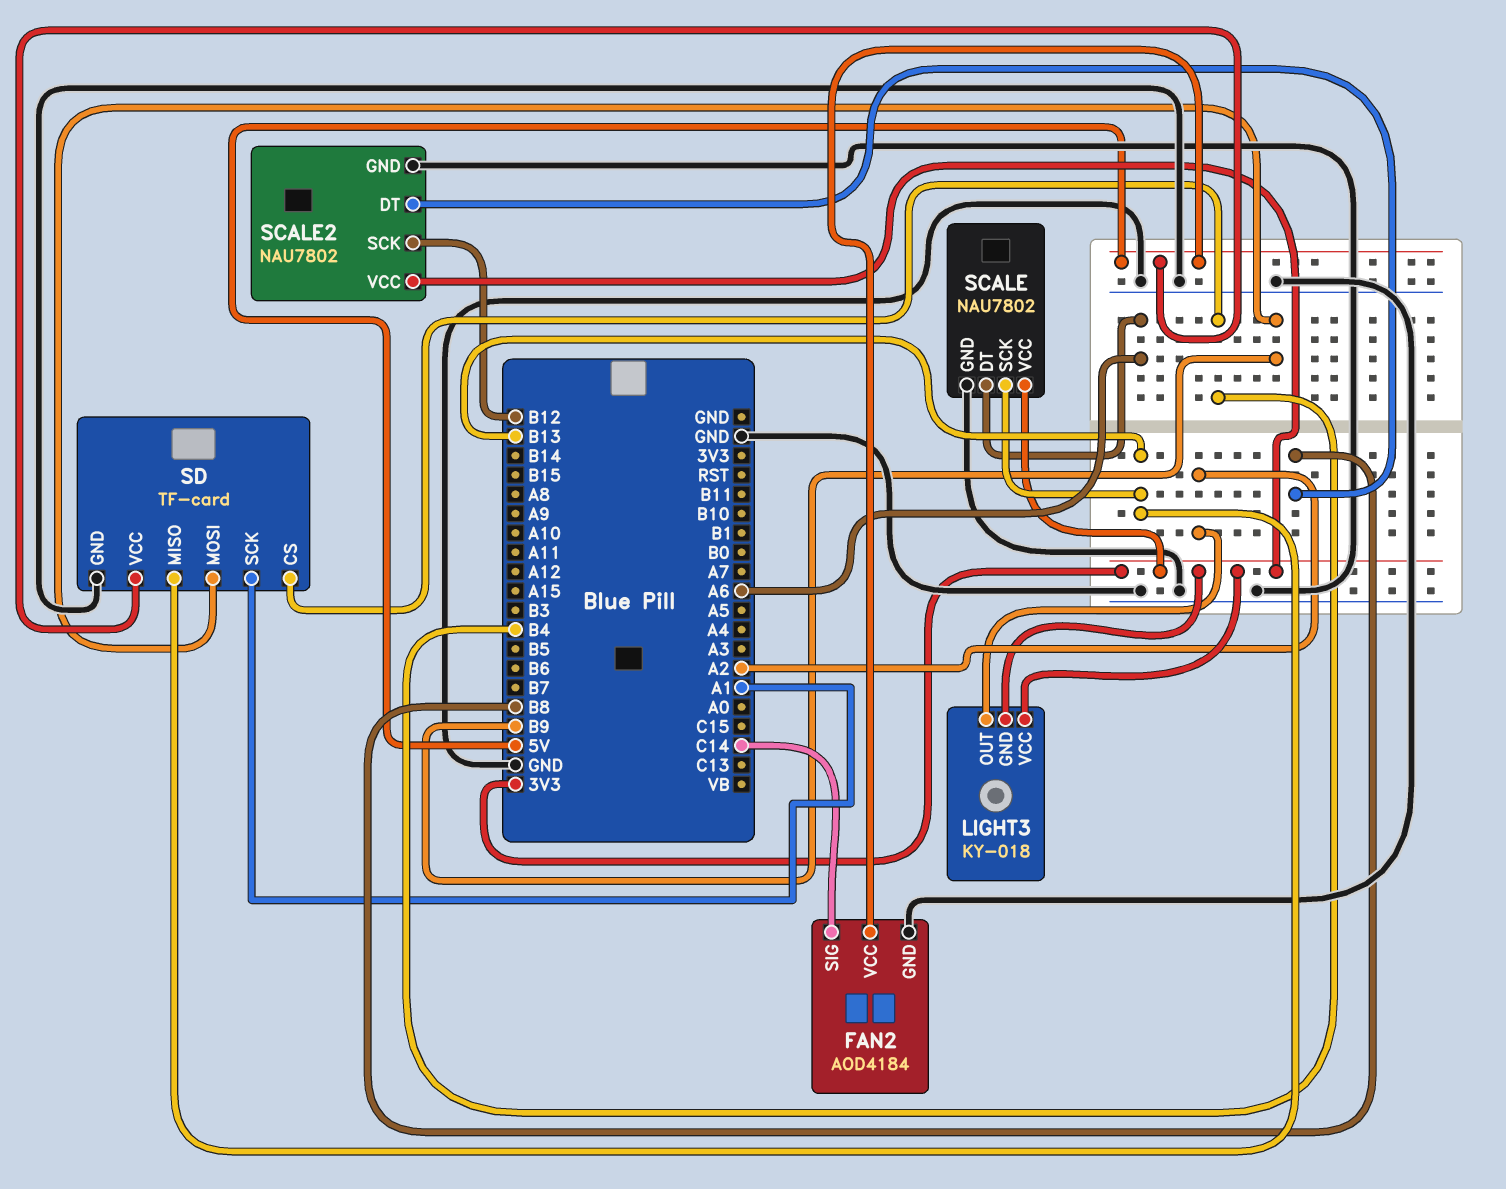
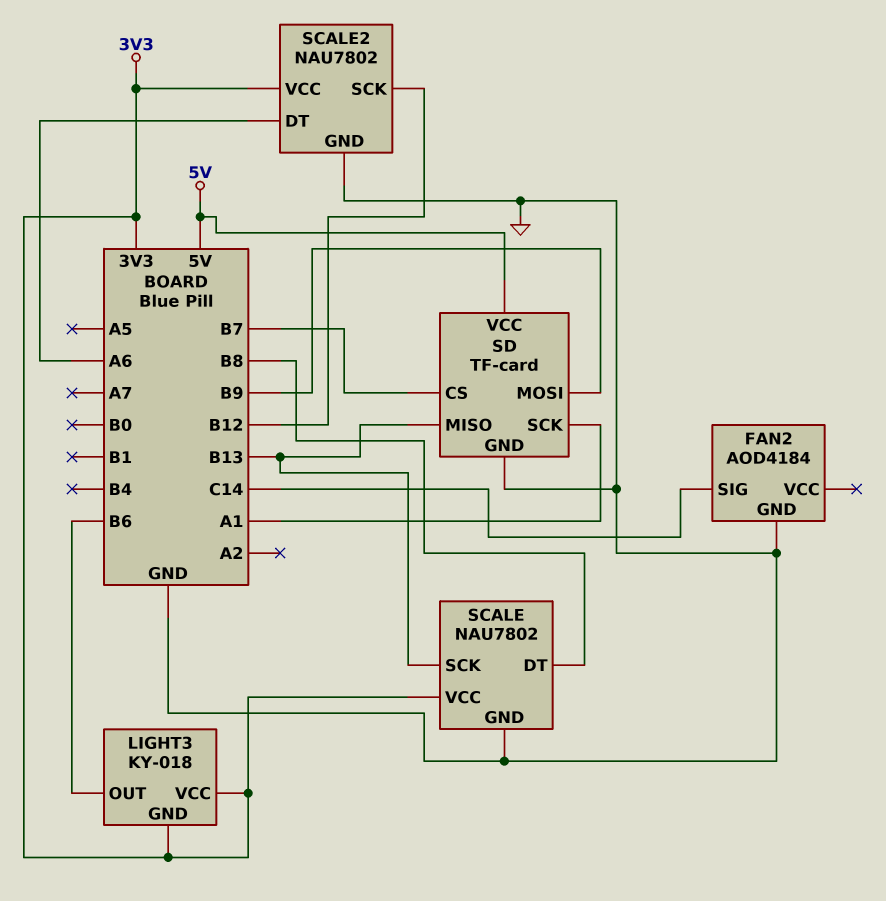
FAN2 pin VCC: 5V -> none
LIGHT3 pin OUT: A2 -> B6
SCALE pin DT: A6 -> B8
SCALE2 pin DT: B8 -> A6
SD pin CS: B4 -> B7

